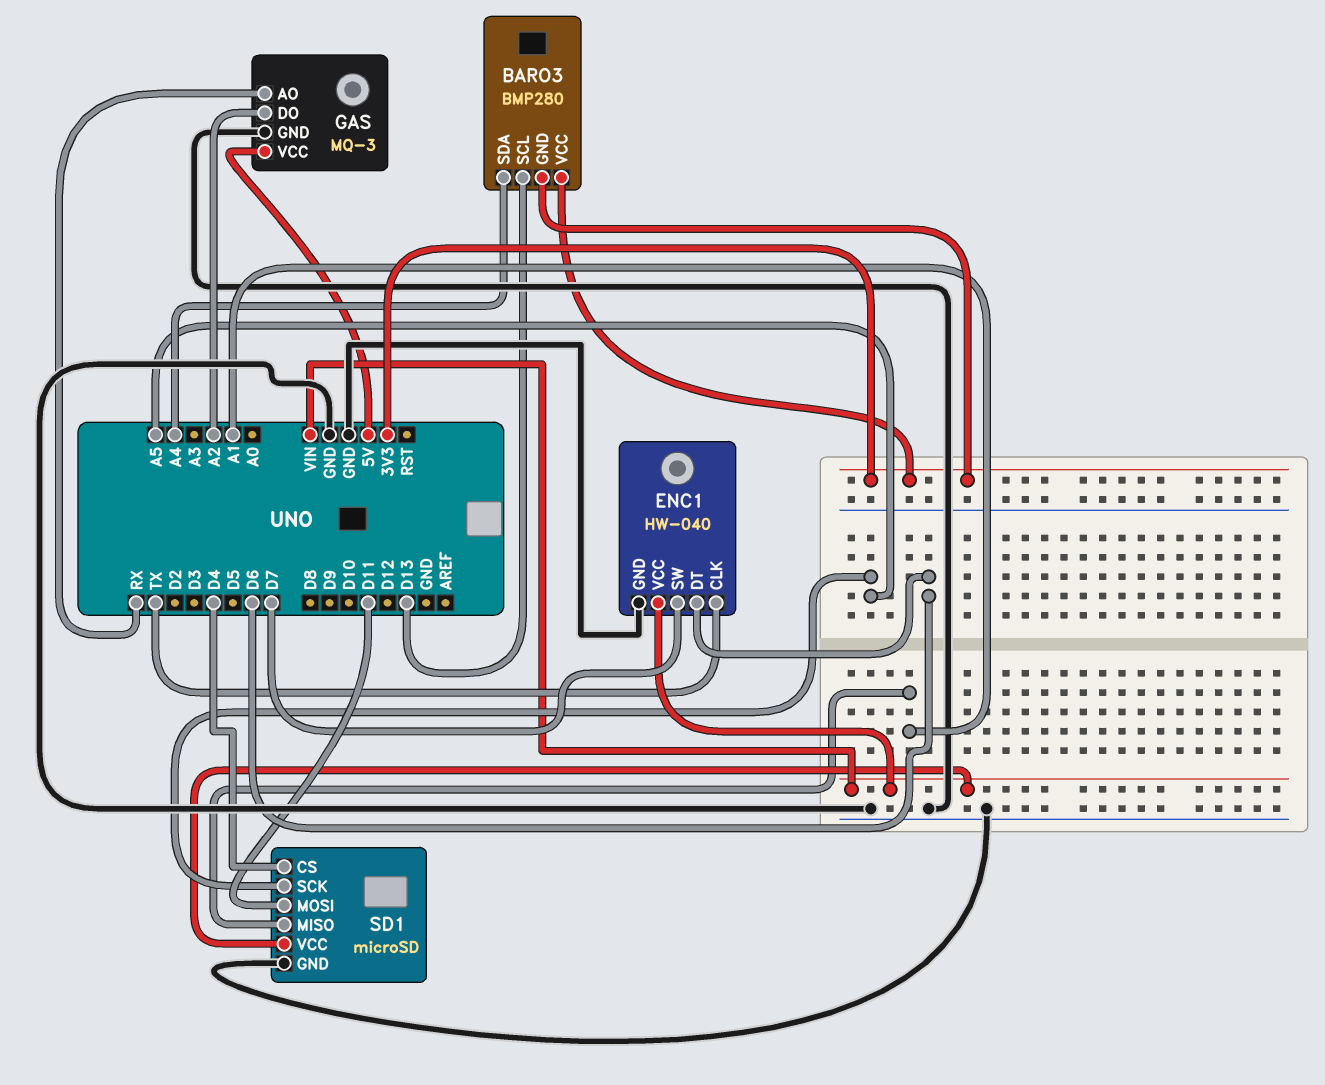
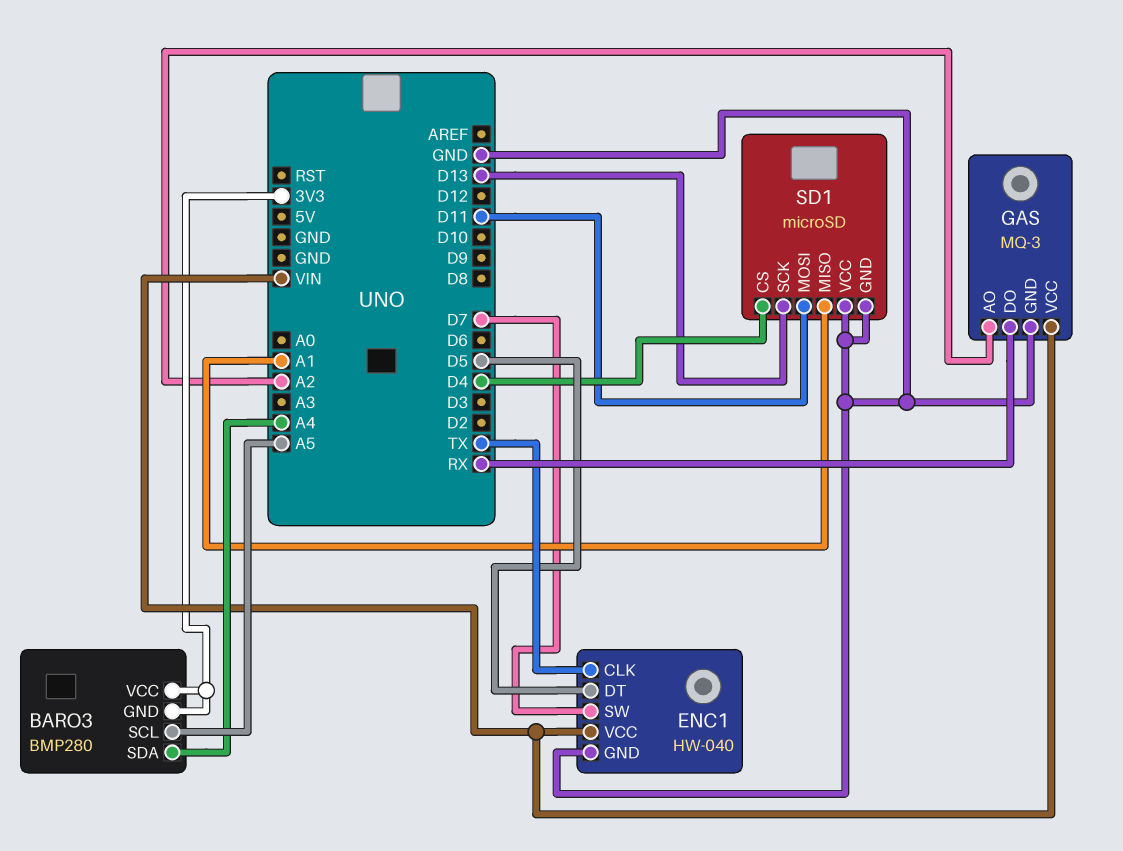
BARO3 pin SCL: D13 -> A5
ENC1 pin DT: D6 -> D5
GAS pin AO: RX -> A2
GAS pin DO: A2 -> RX
GAS pin VCC: 5V -> VIN
SD1 pin SCK: A5 -> D13
SD1 pin VCC: VIN -> GND

